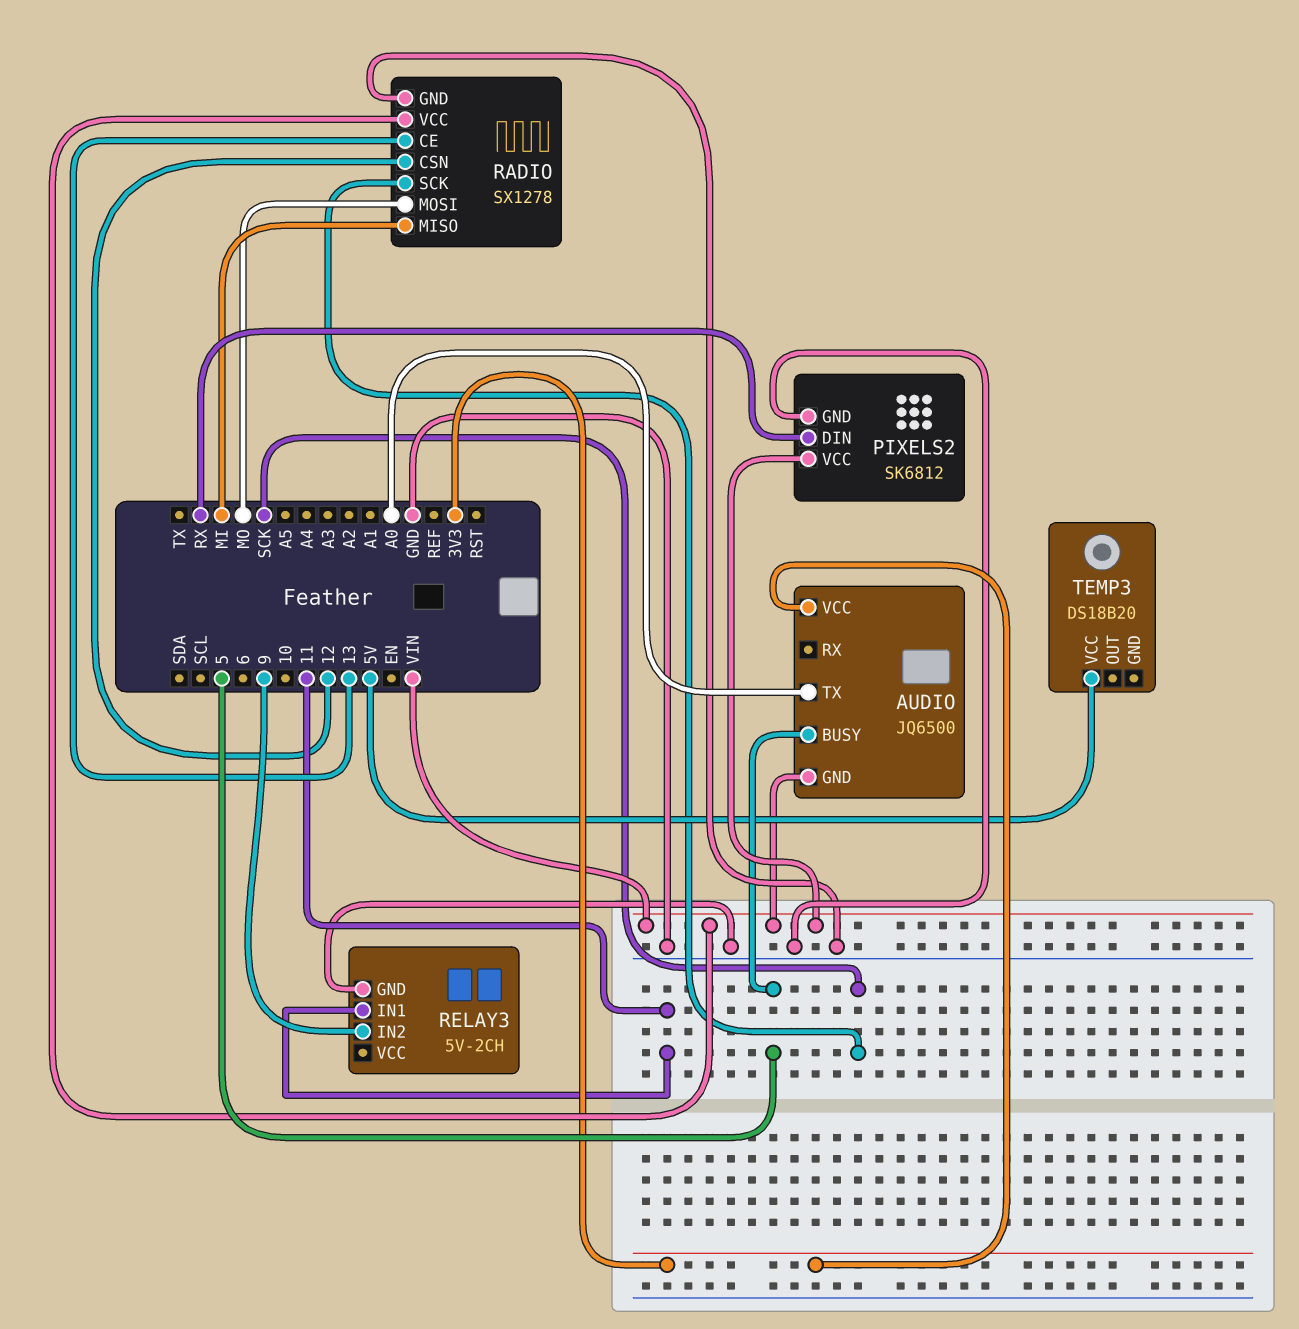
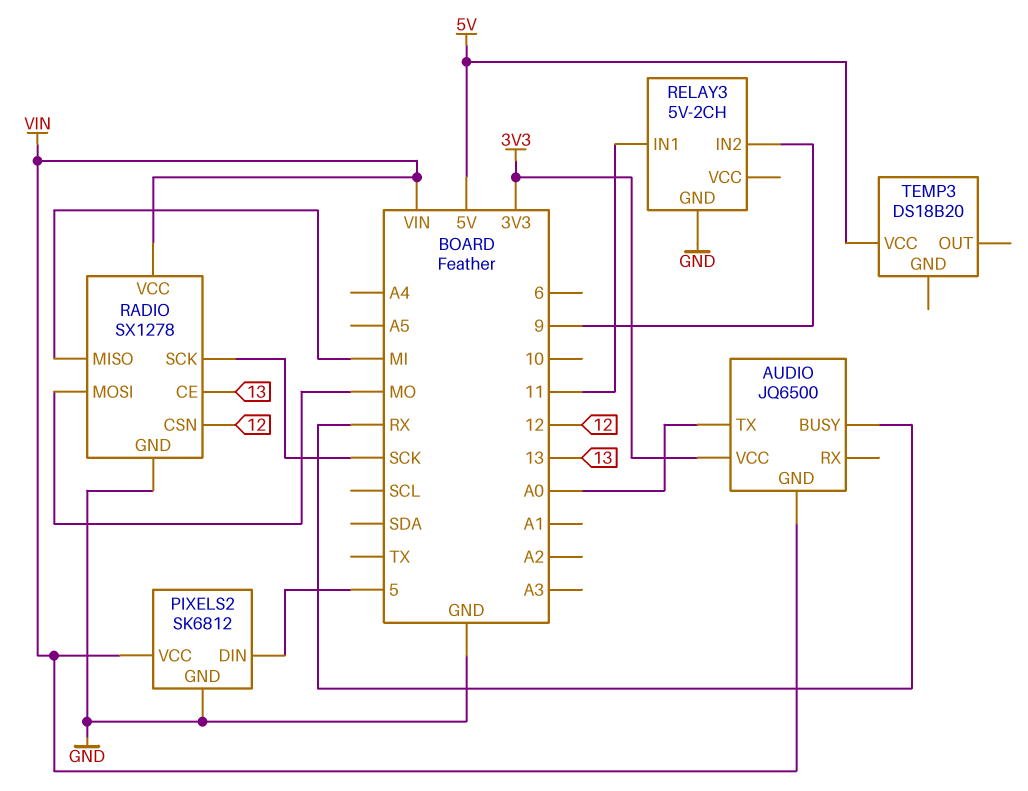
AUDIO pin BUSY: 5 -> RX
PIXELS2 pin DIN: RX -> 5

